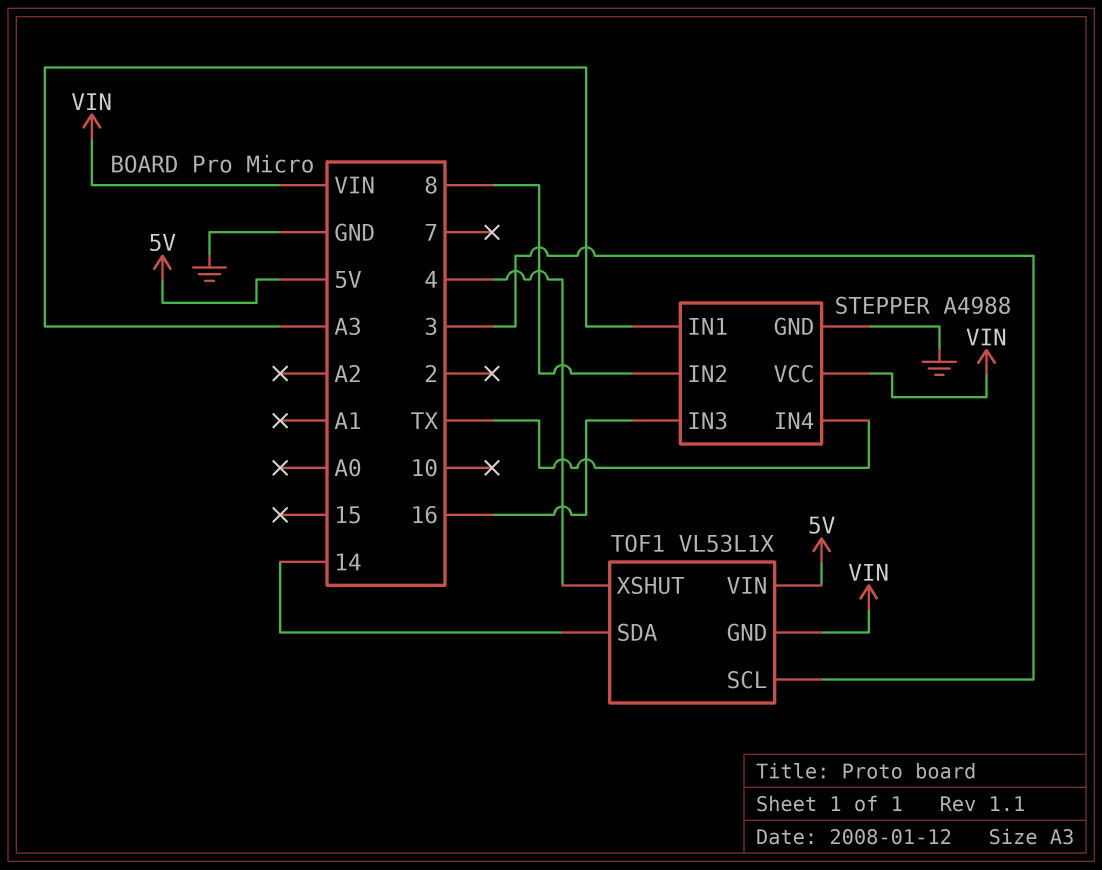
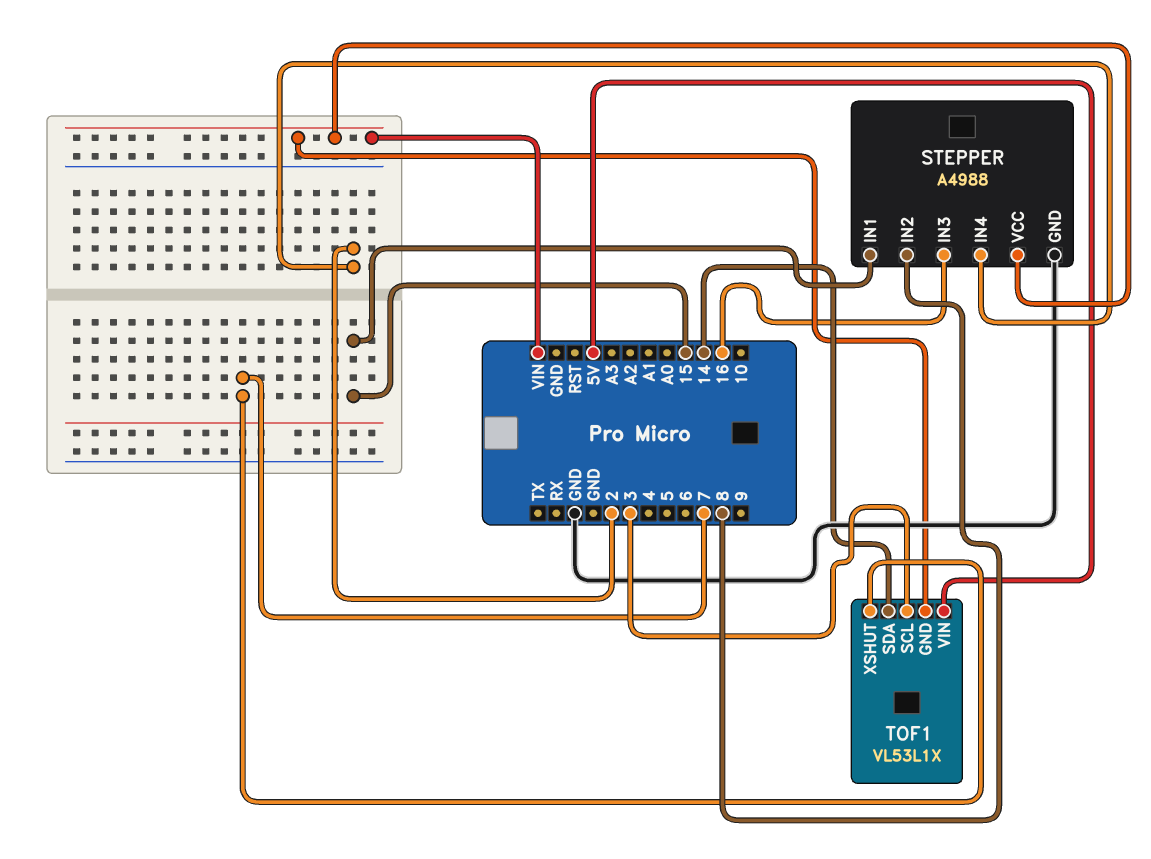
STEPPER pin IN1: A3 -> 15
STEPPER pin IN4: TX -> 2
TOF1 pin XSHUT: 4 -> 7

